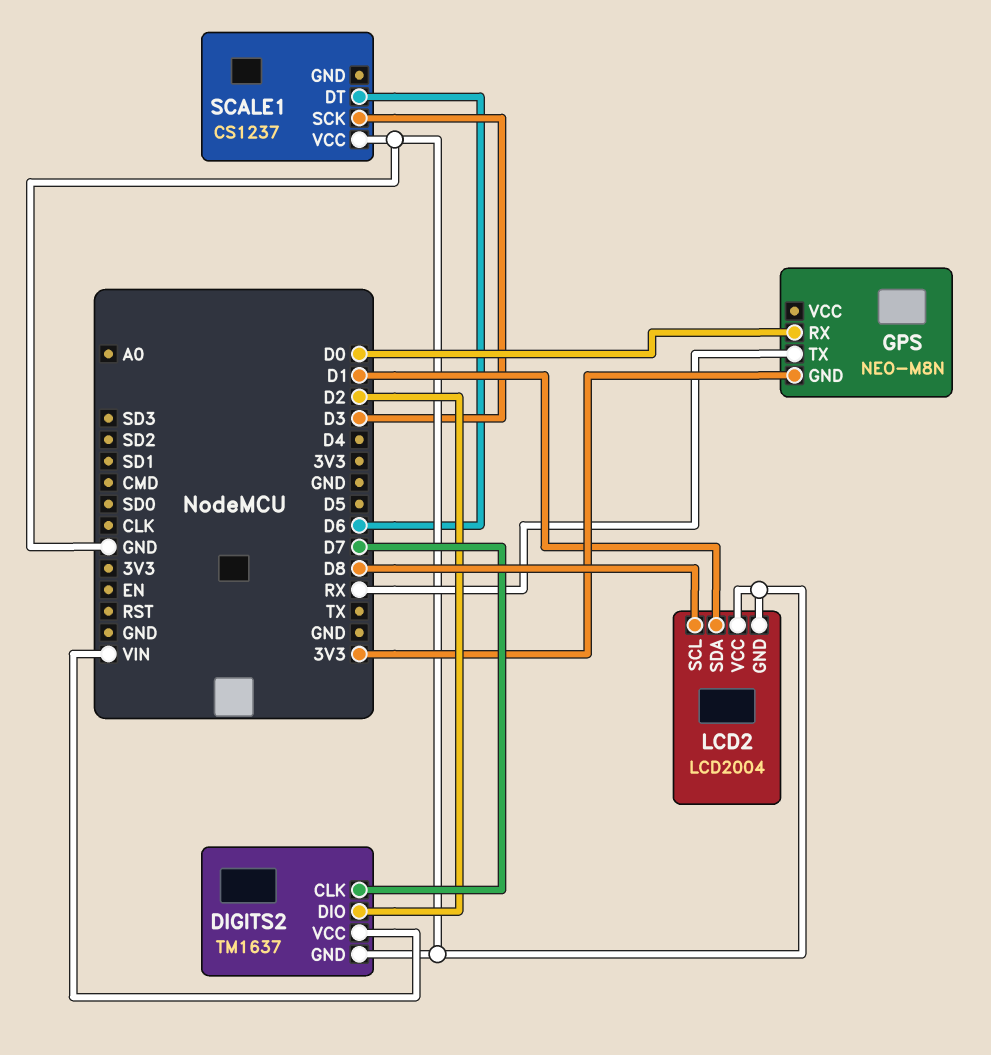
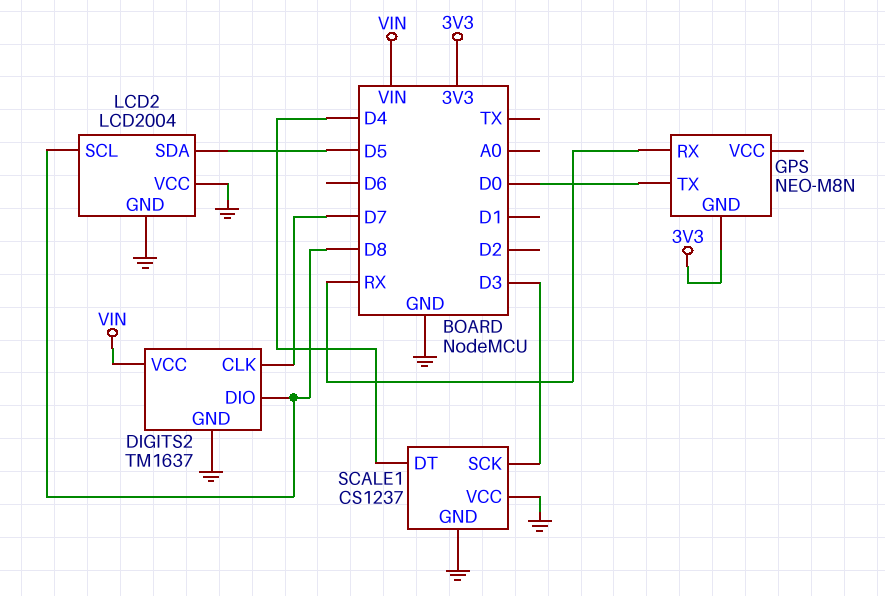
DIGITS2 pin DIO: D2 -> D8
GPS pin RX: D0 -> RX
GPS pin TX: RX -> D0
LCD2 pin SDA: D1 -> D5
SCALE1 pin DT: D6 -> D4
SCALE1 pin GND: none -> GND

